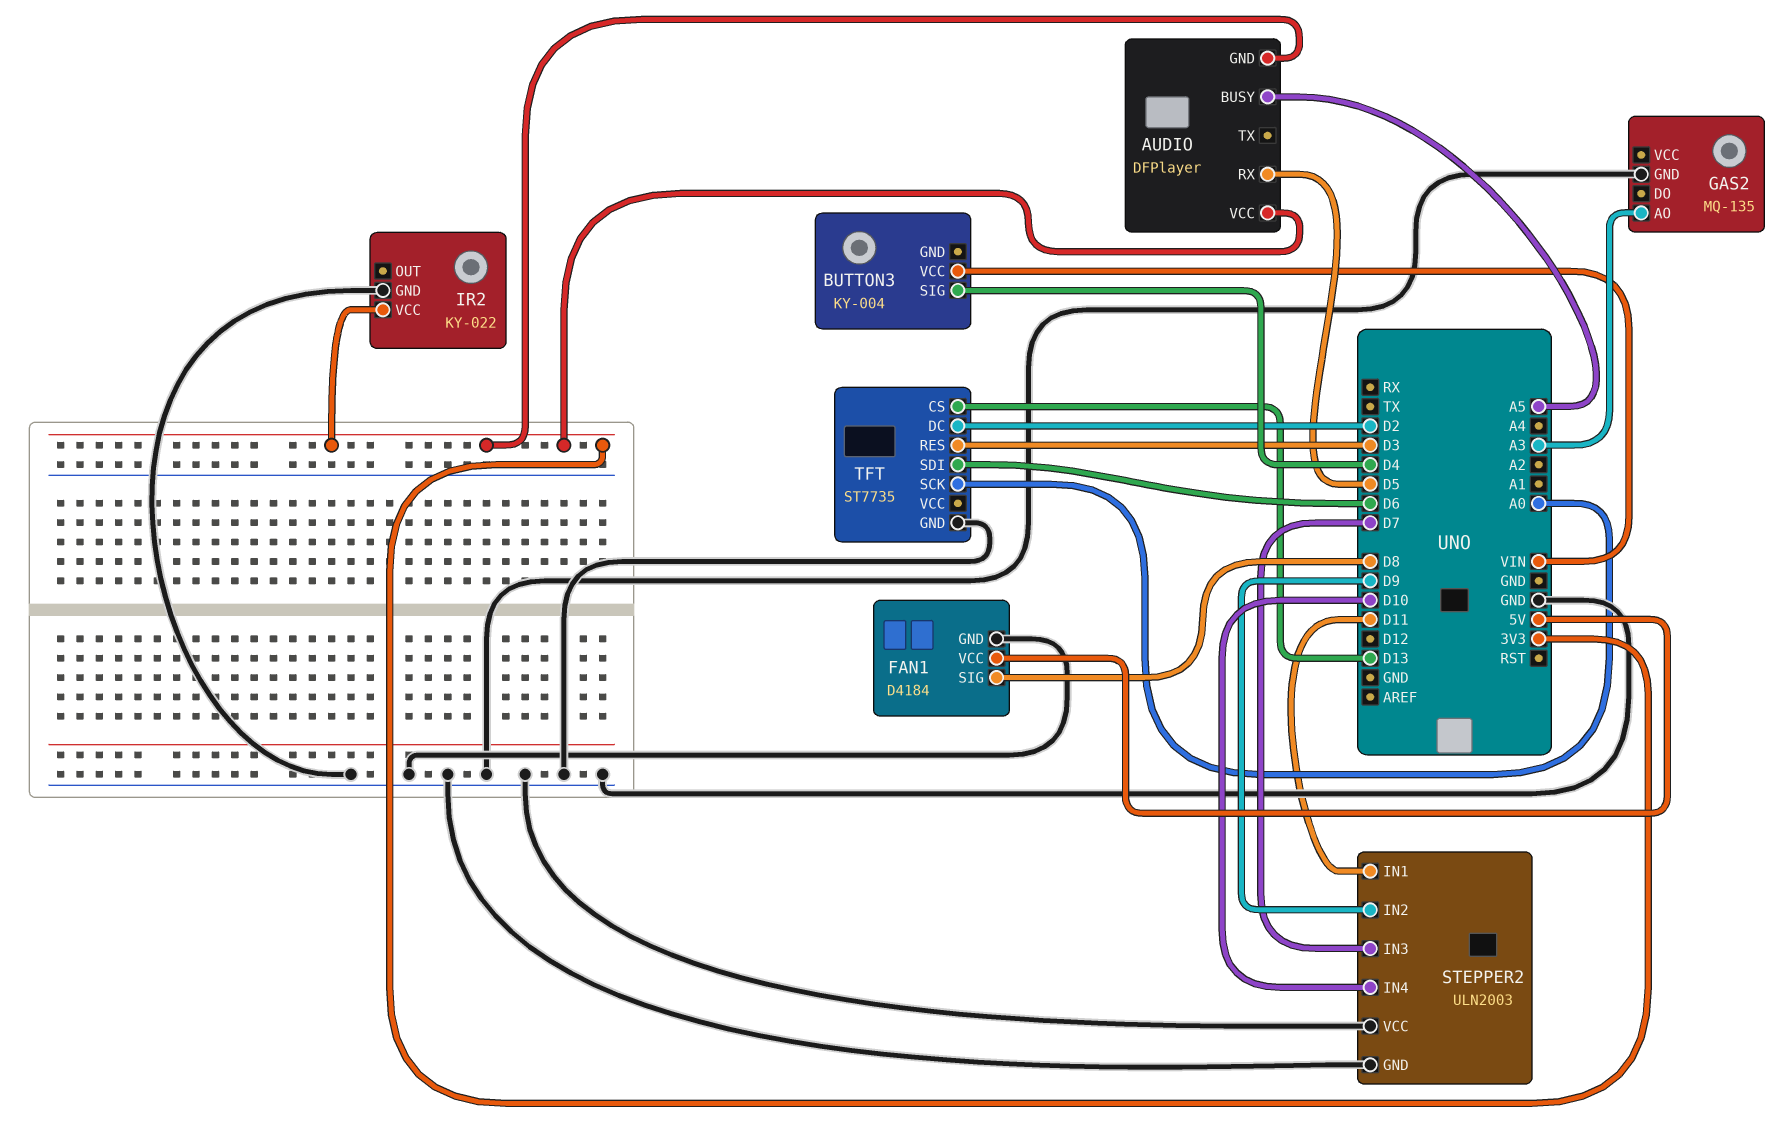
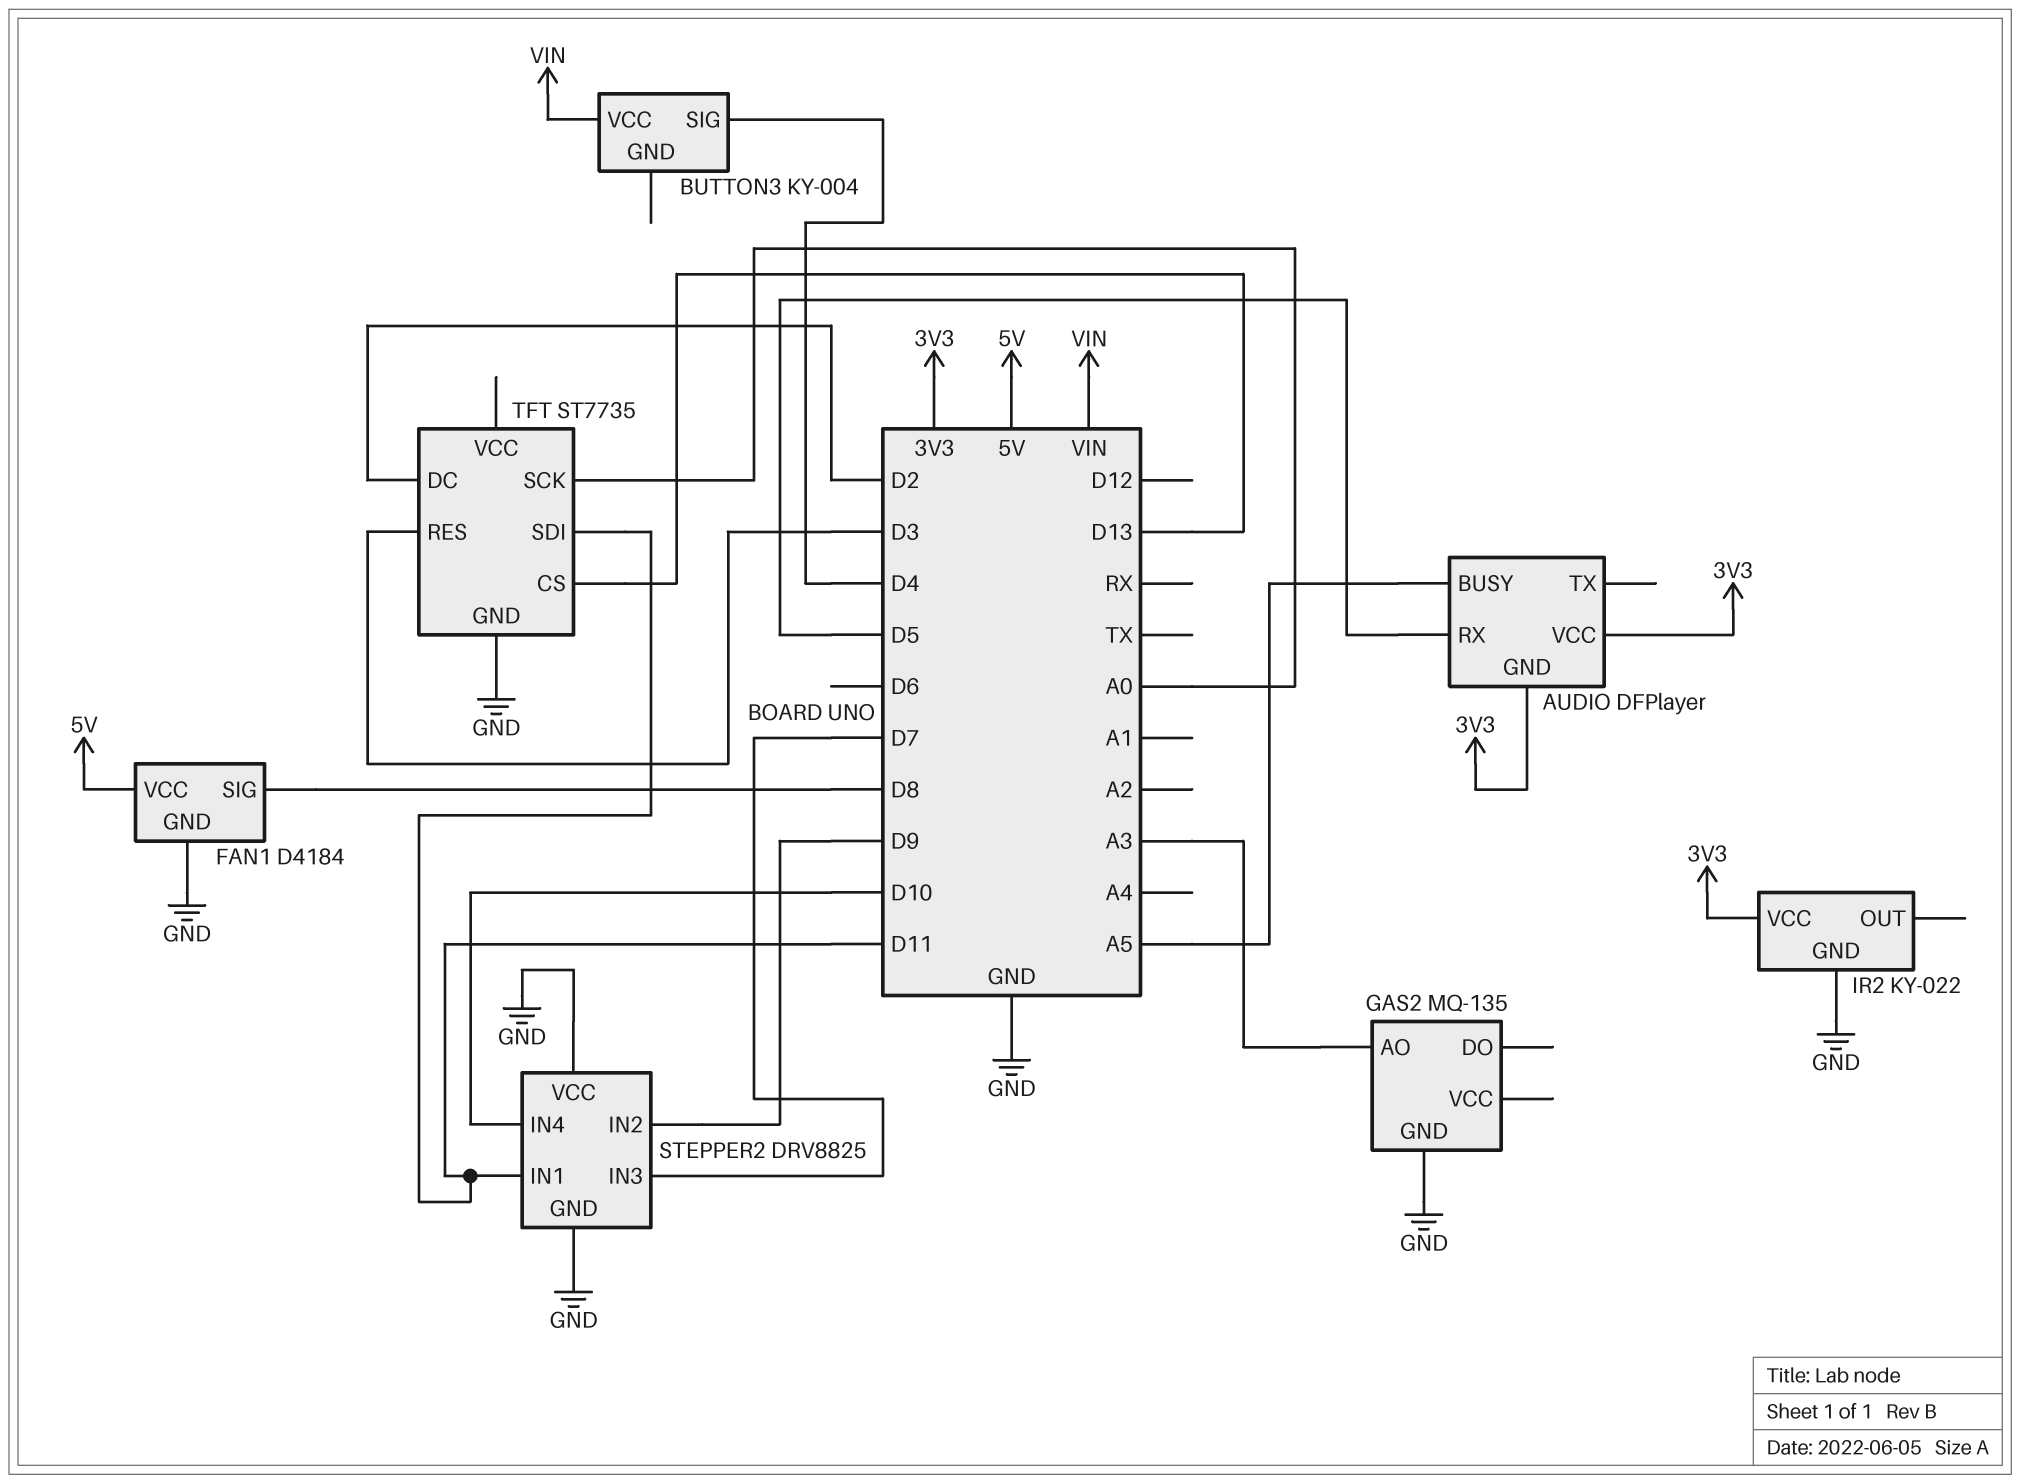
STEPPER2: ULN2003 -> DRV8825
TFT pin SDI: D6 -> D11

